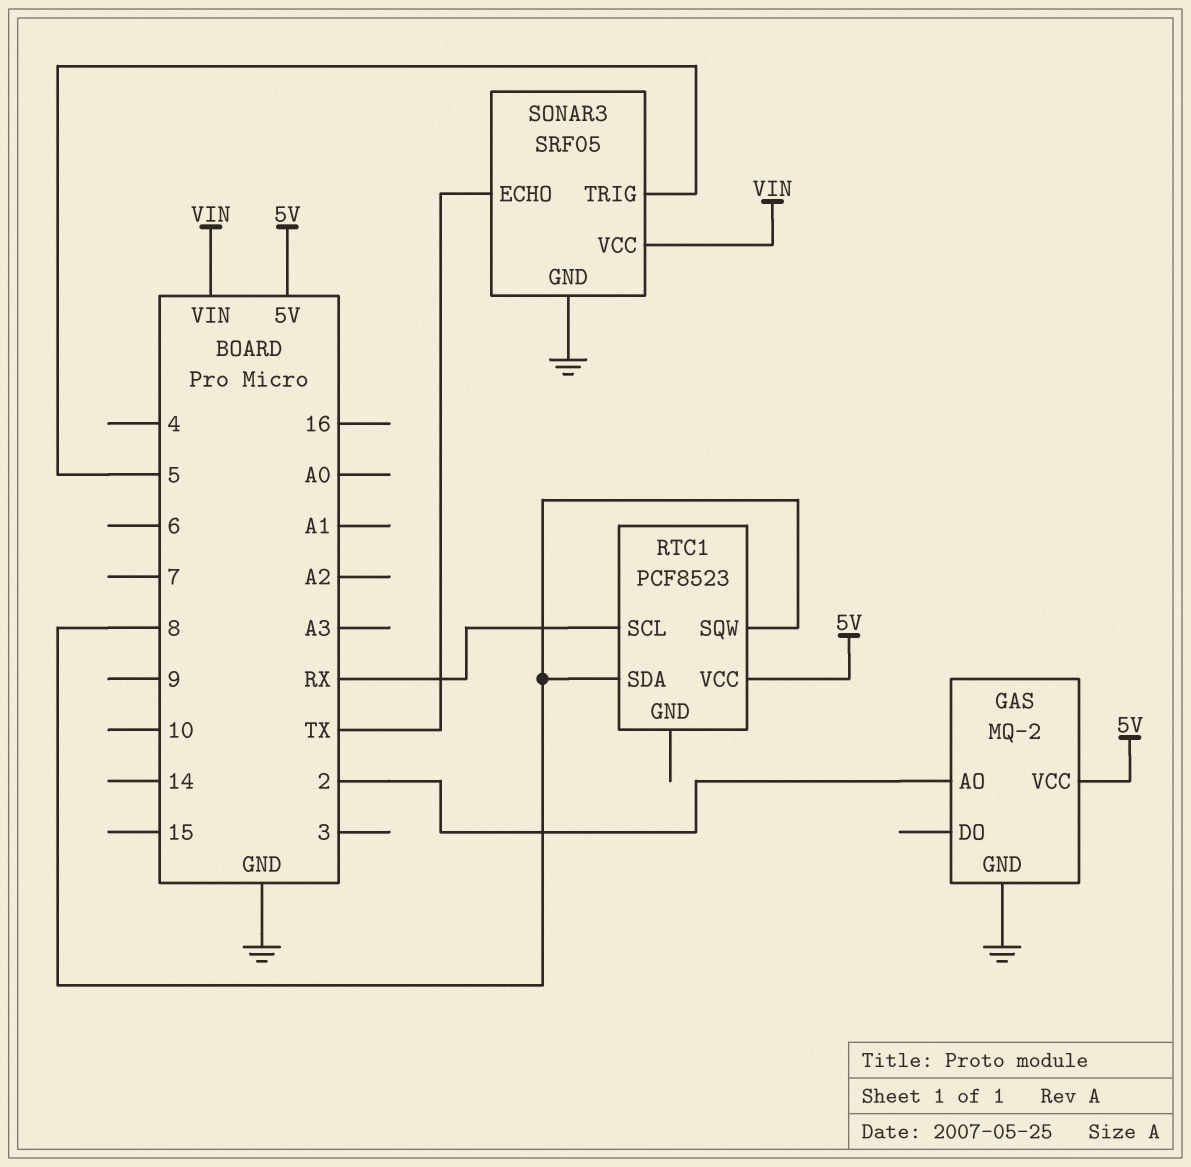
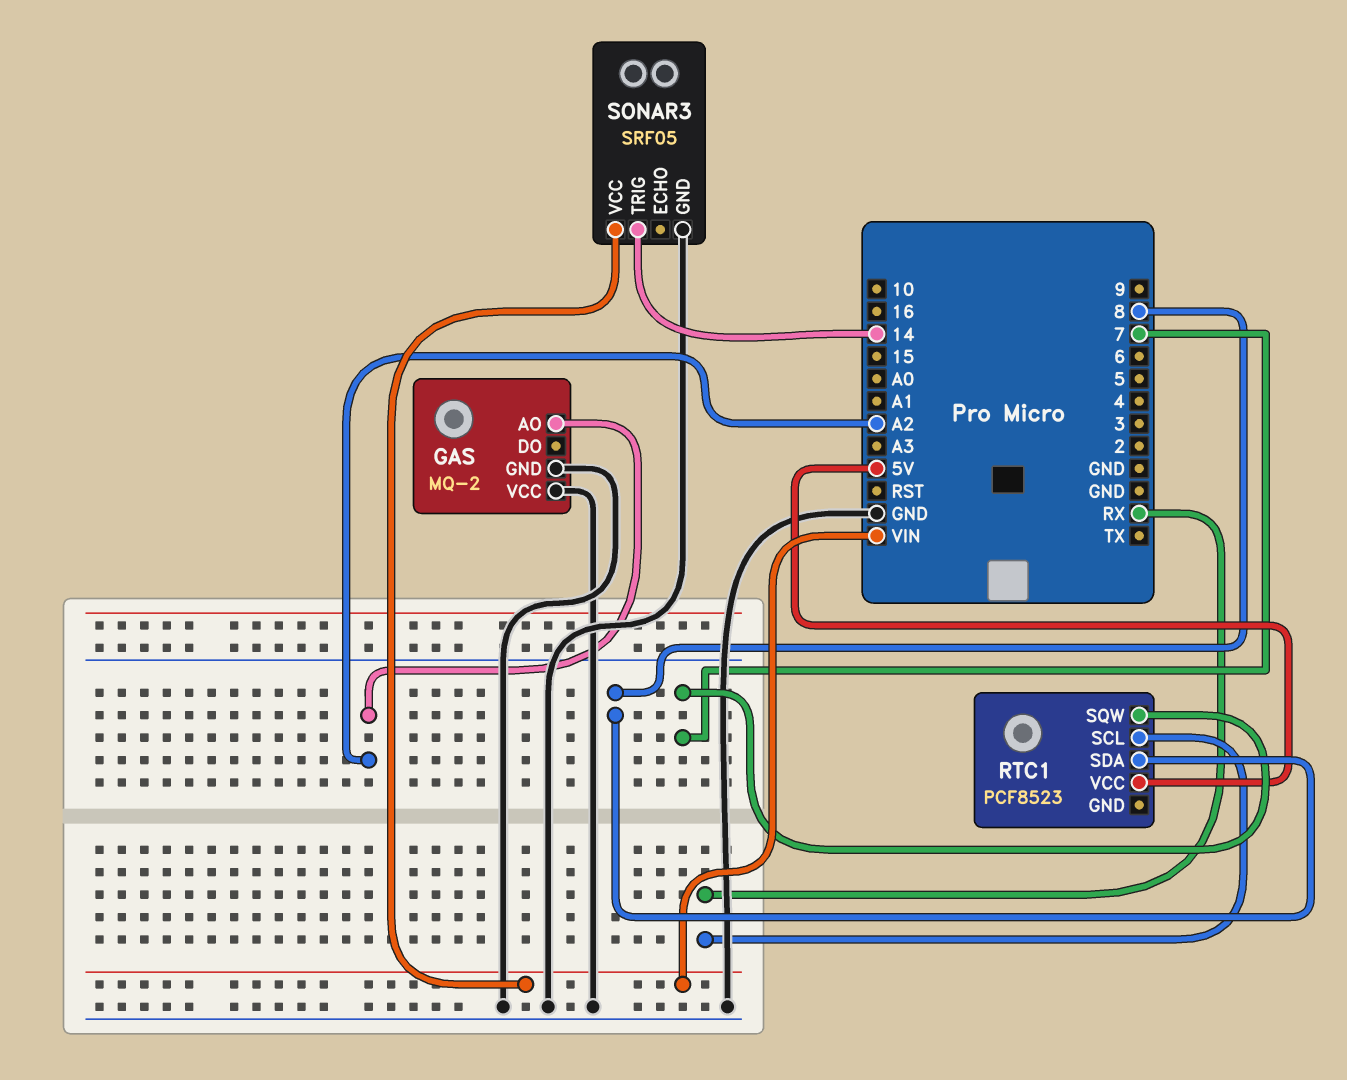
GAS pin AO: 2 -> A2
GAS pin VCC: 5V -> GND
RTC1 pin SQW: 8 -> 7
SONAR3 pin ECHO: TX -> none
SONAR3 pin TRIG: 5 -> 14

